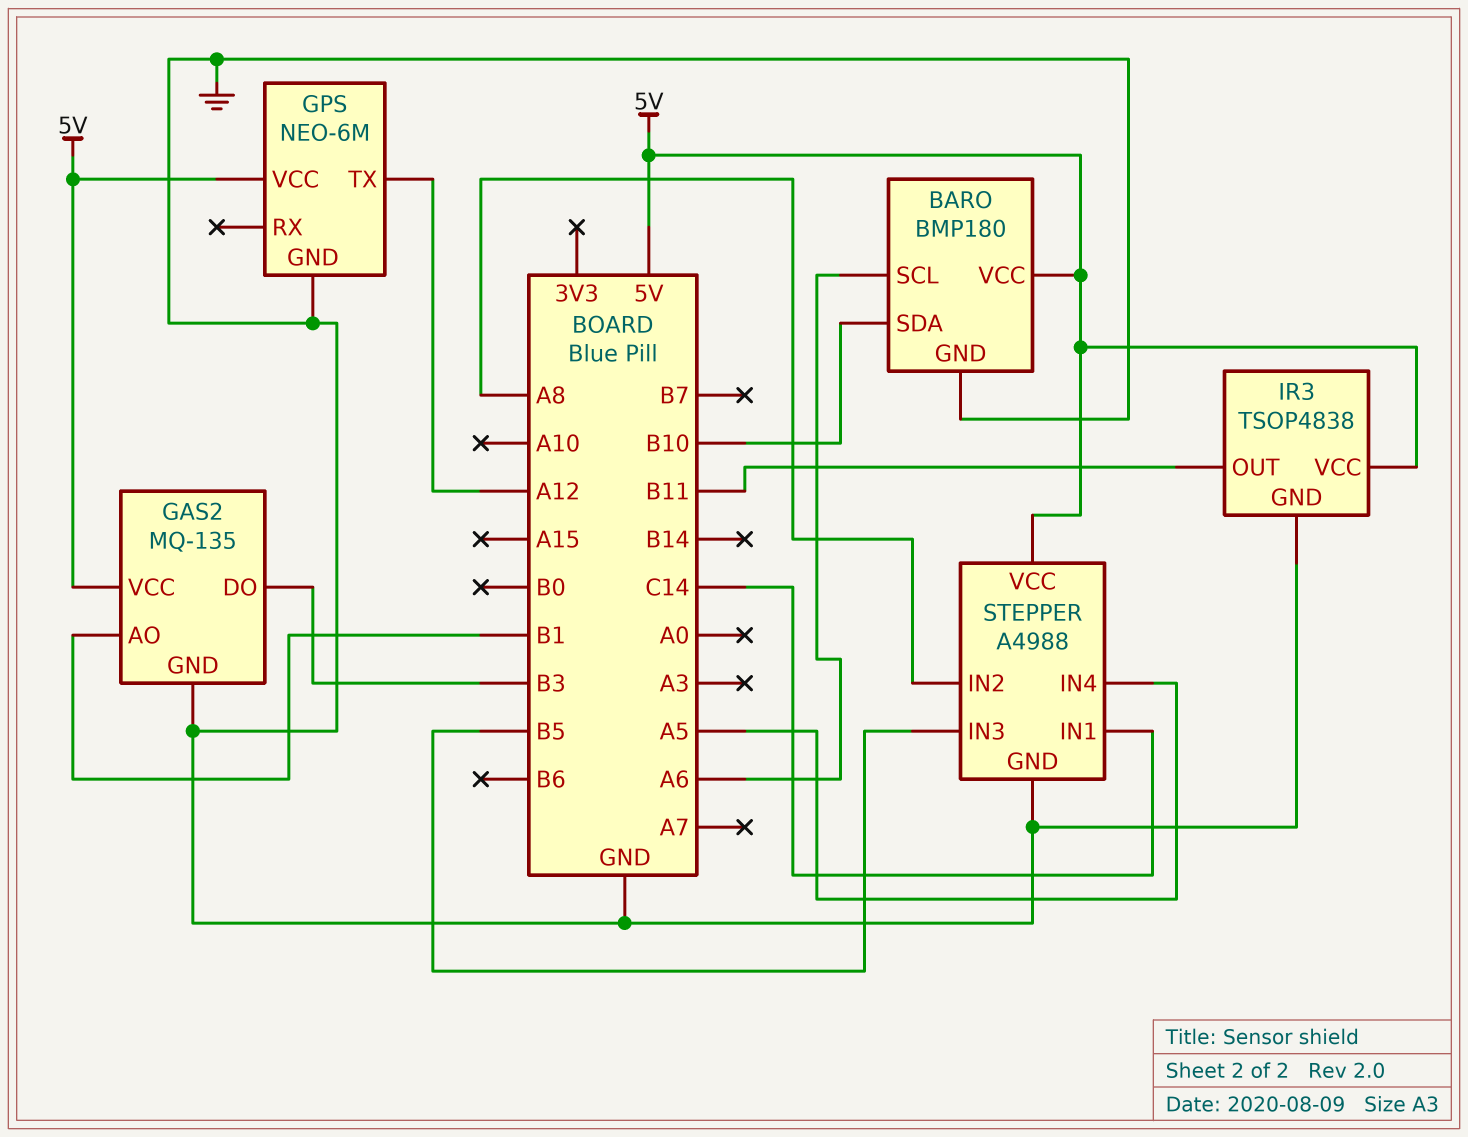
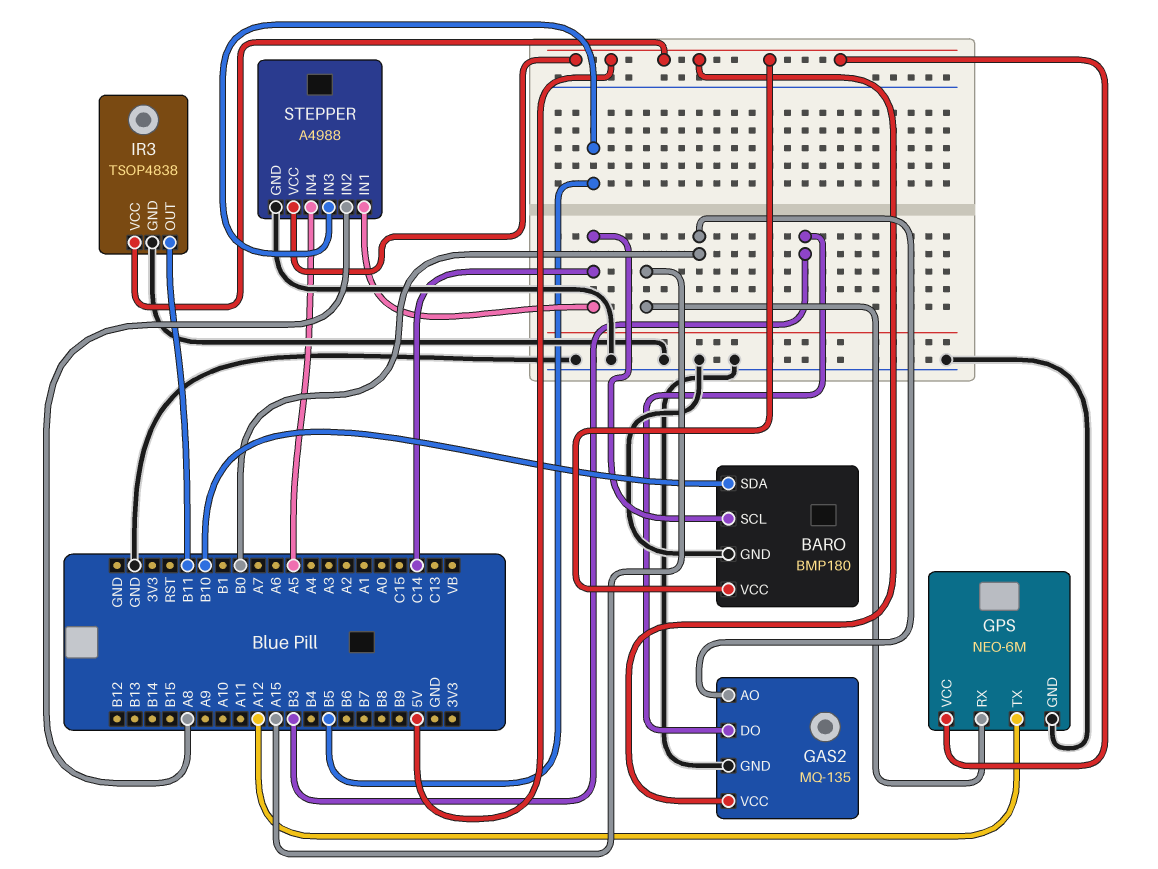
BARO pin SCL: A6 -> C14
GAS2 pin AO: B1 -> B0
GPS pin RX: none -> A15

